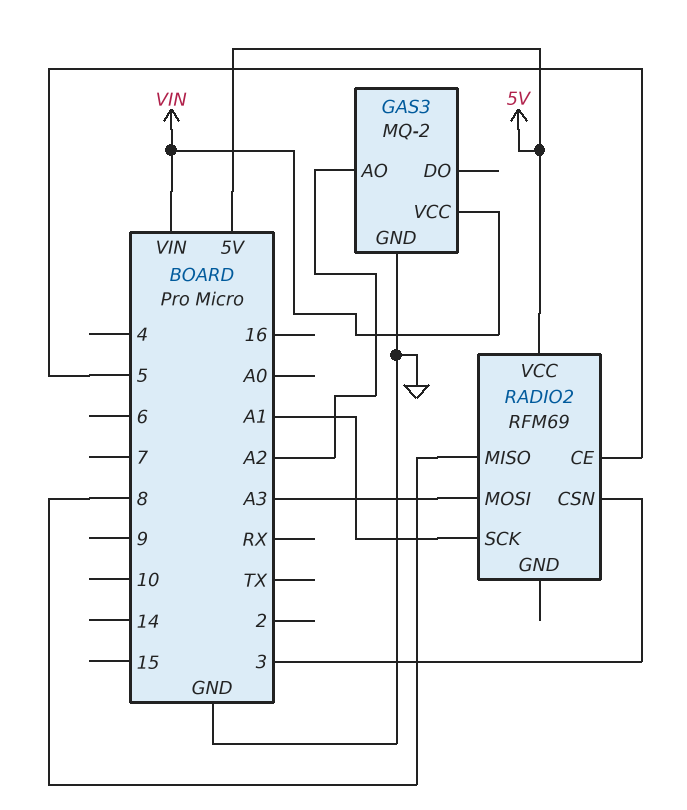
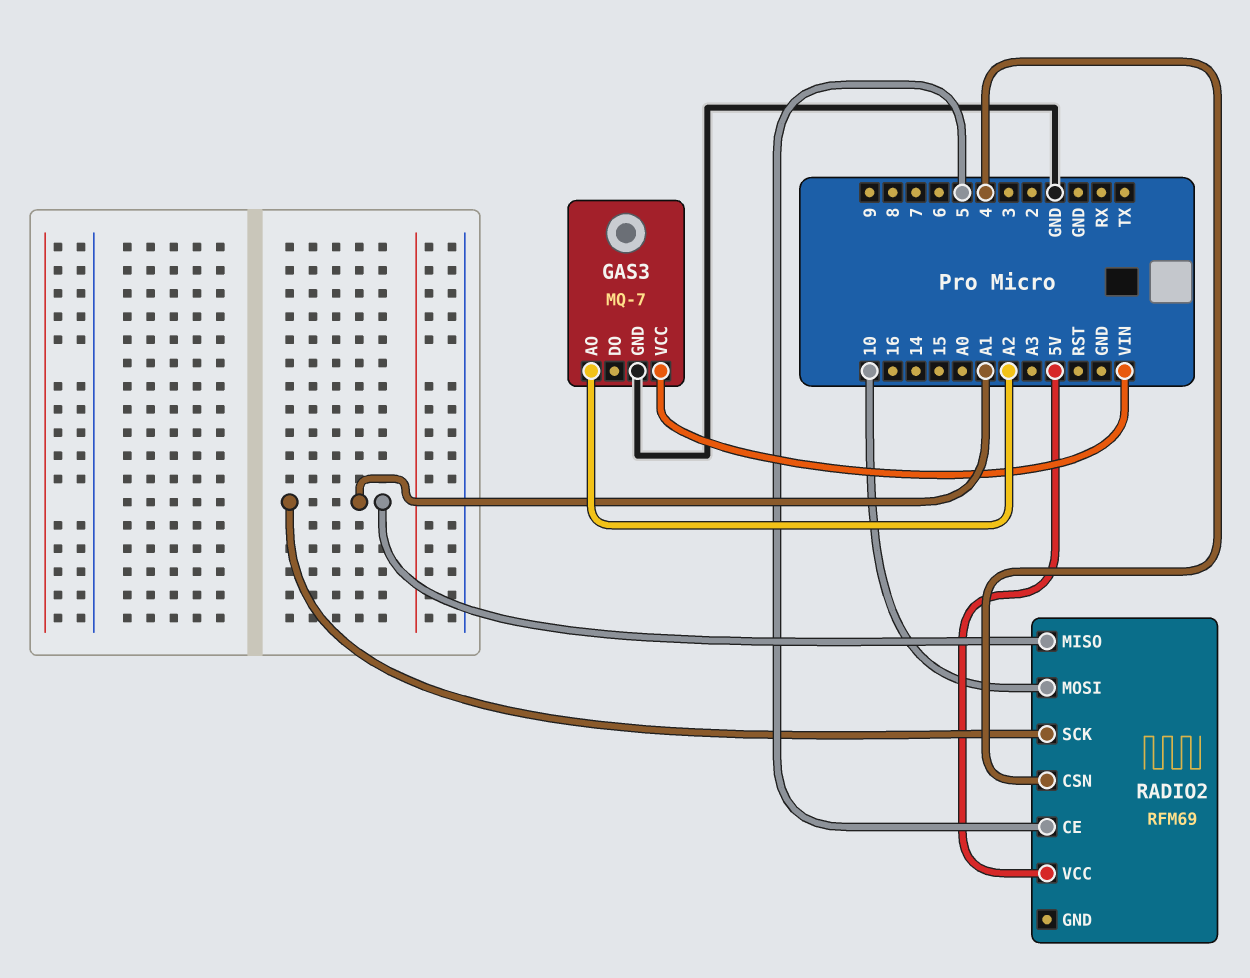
GAS3: MQ-2 -> MQ-7
RADIO2 pin CSN: 3 -> 4
RADIO2 pin MISO: 8 -> A1
RADIO2 pin MOSI: A3 -> 10

